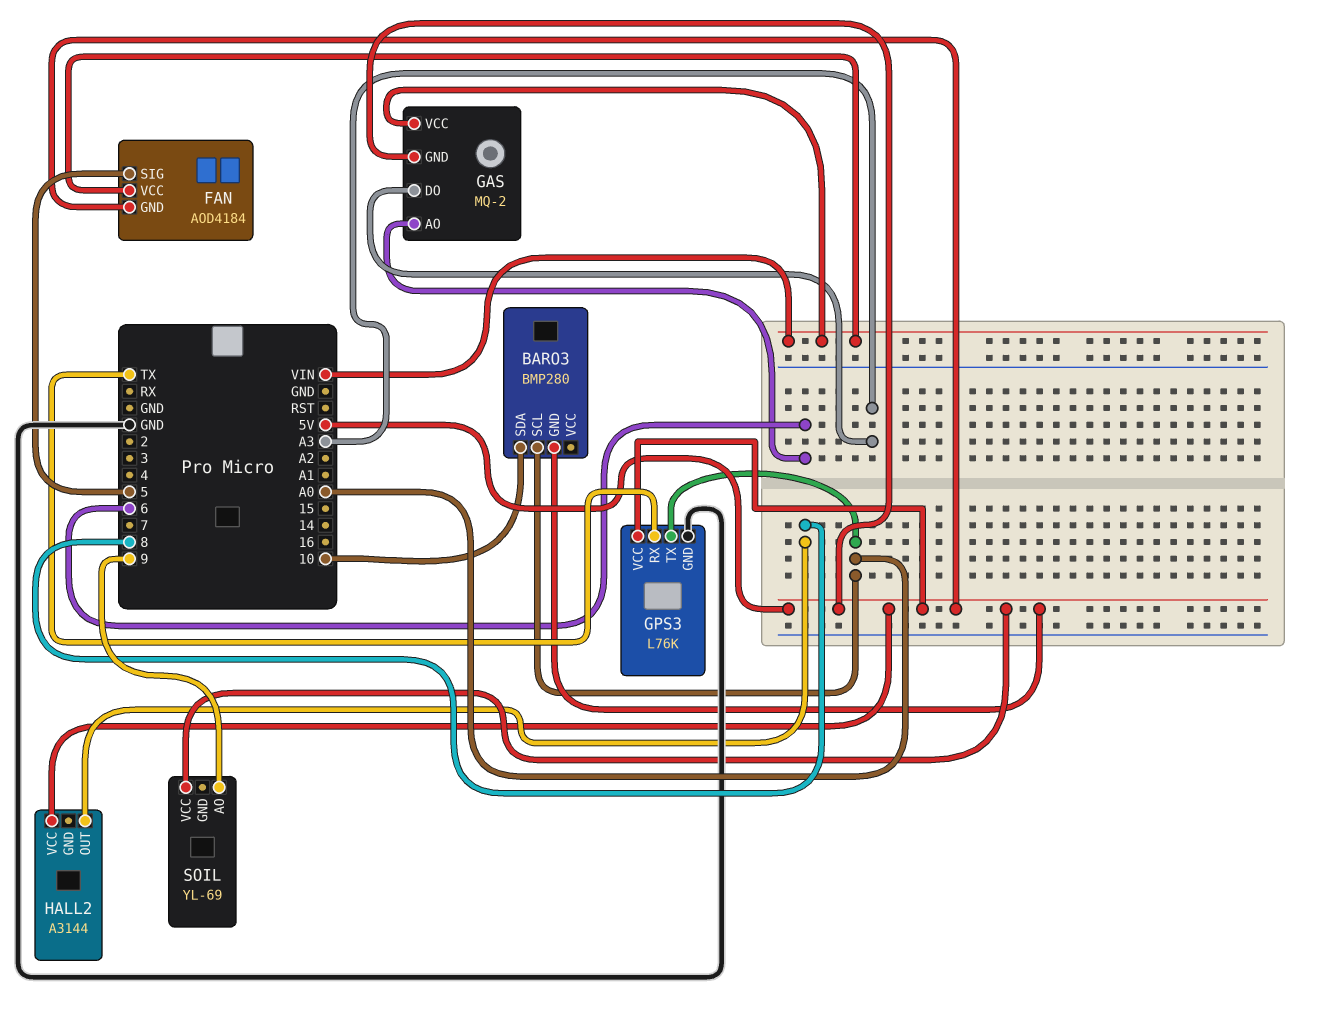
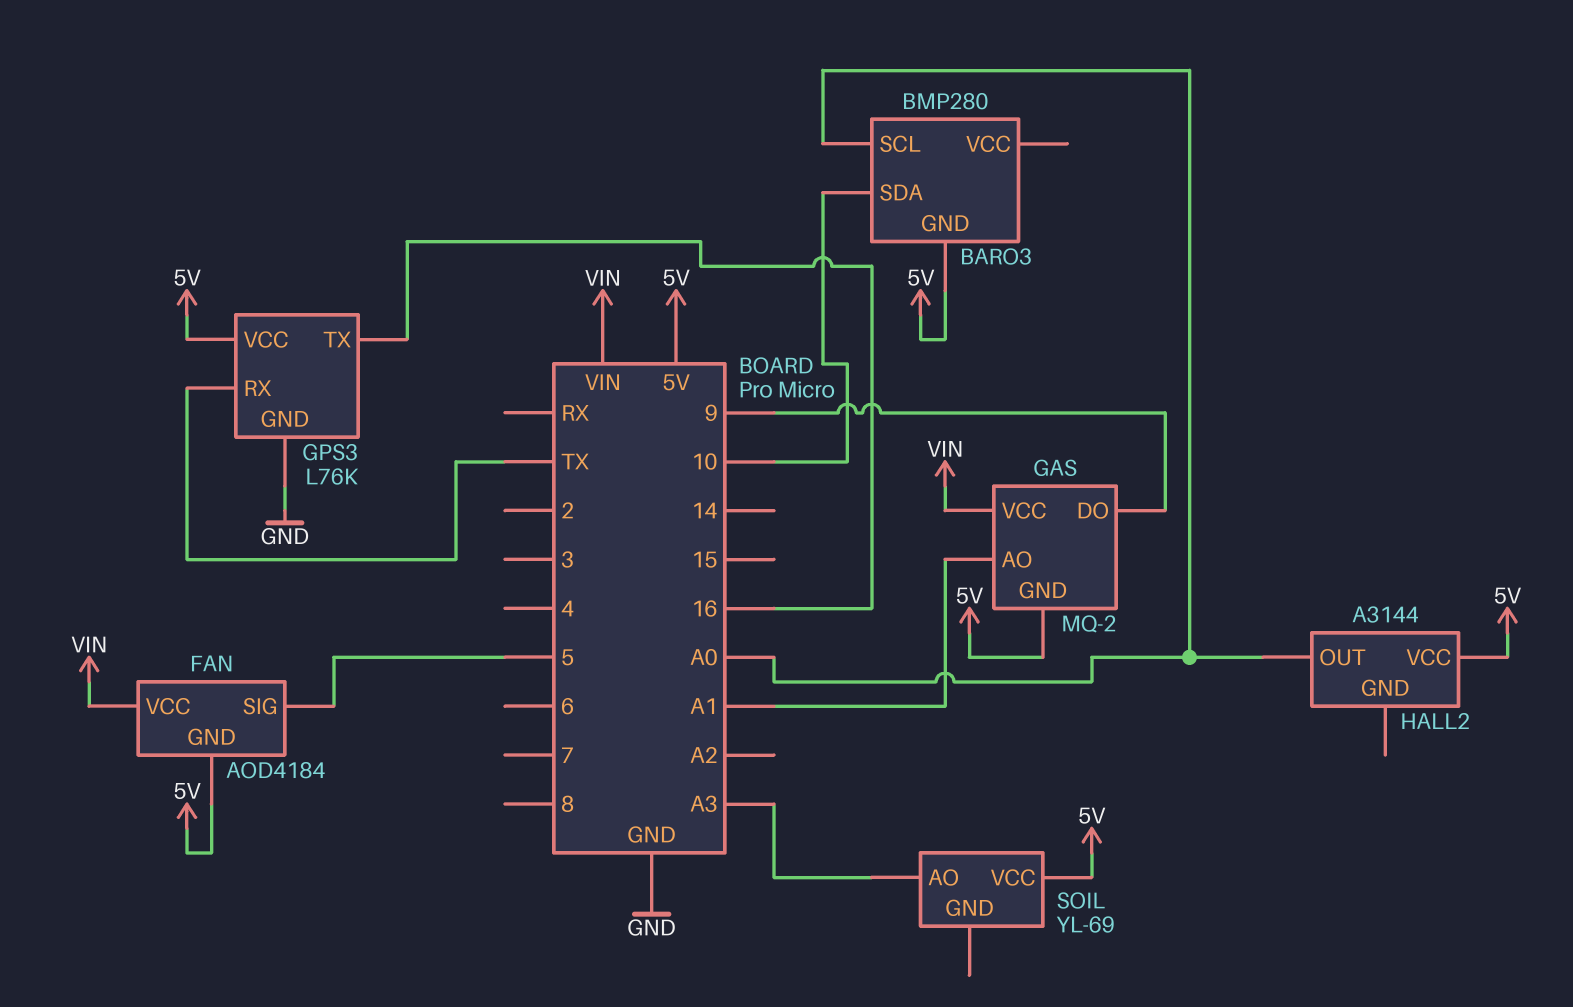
GAS pin AO: 6 -> A1
GAS pin DO: A3 -> 9
GPS3 pin TX: A0 -> 16
HALL2 pin OUT: 8 -> A0
SOIL pin AO: 9 -> A3

